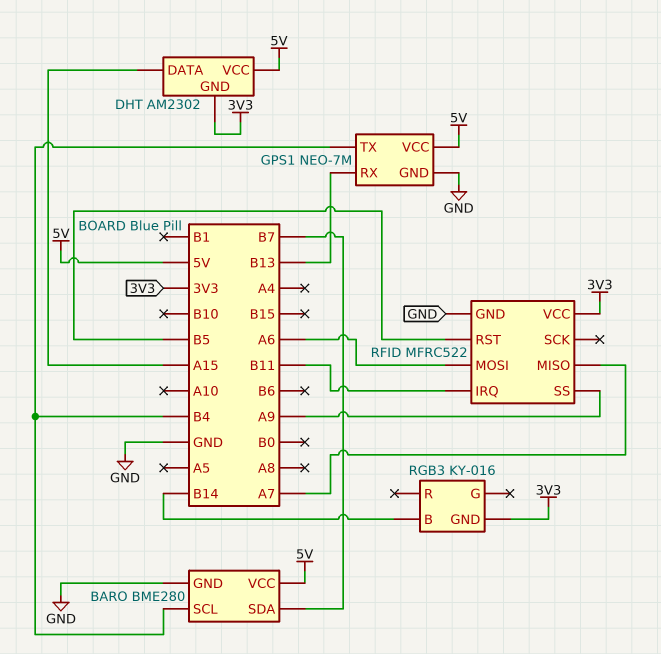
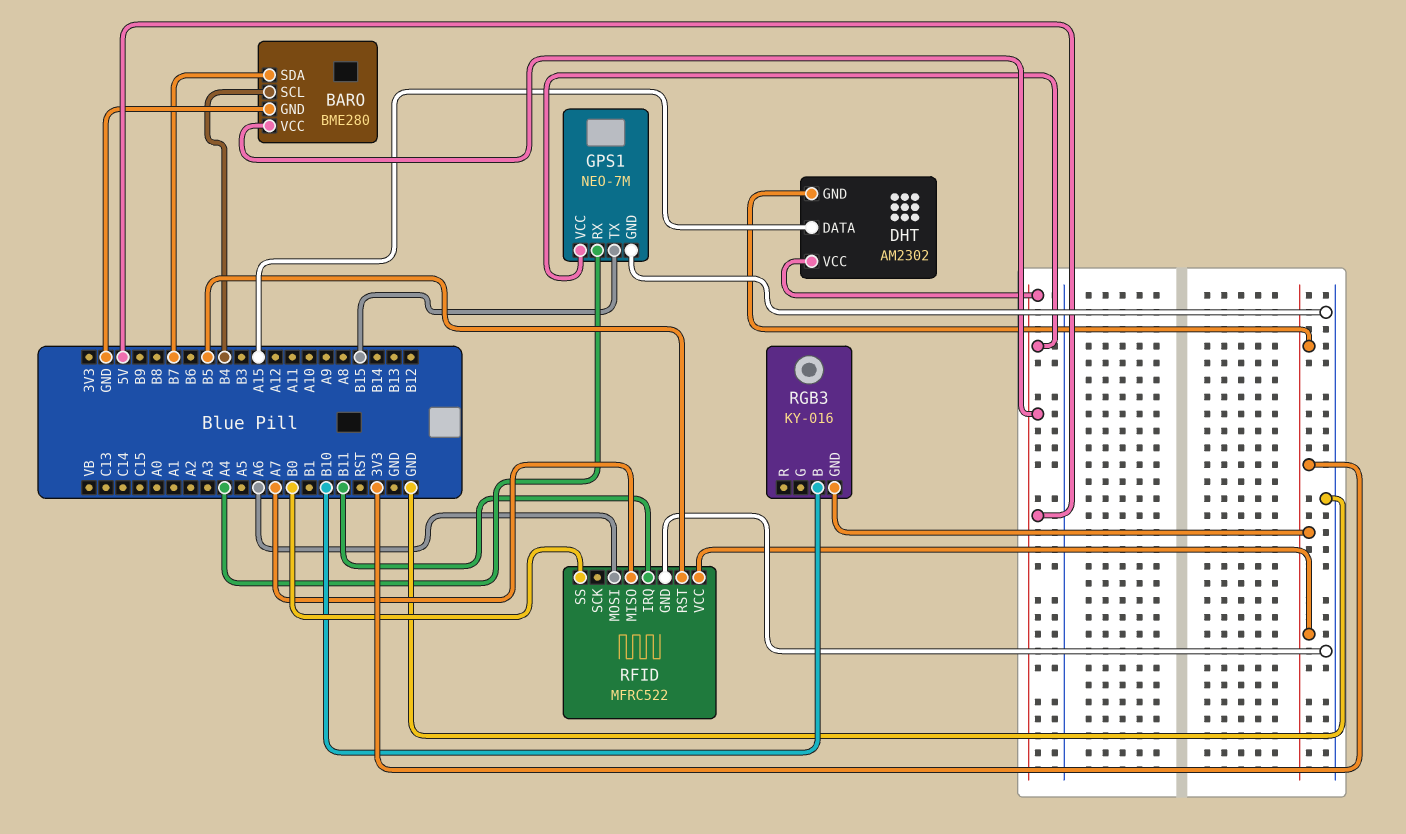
GPS1 pin RX: B13 -> A4
GPS1 pin TX: B4 -> B15
RFID pin SS: A9 -> B0
RGB3 pin B: B14 -> B10

